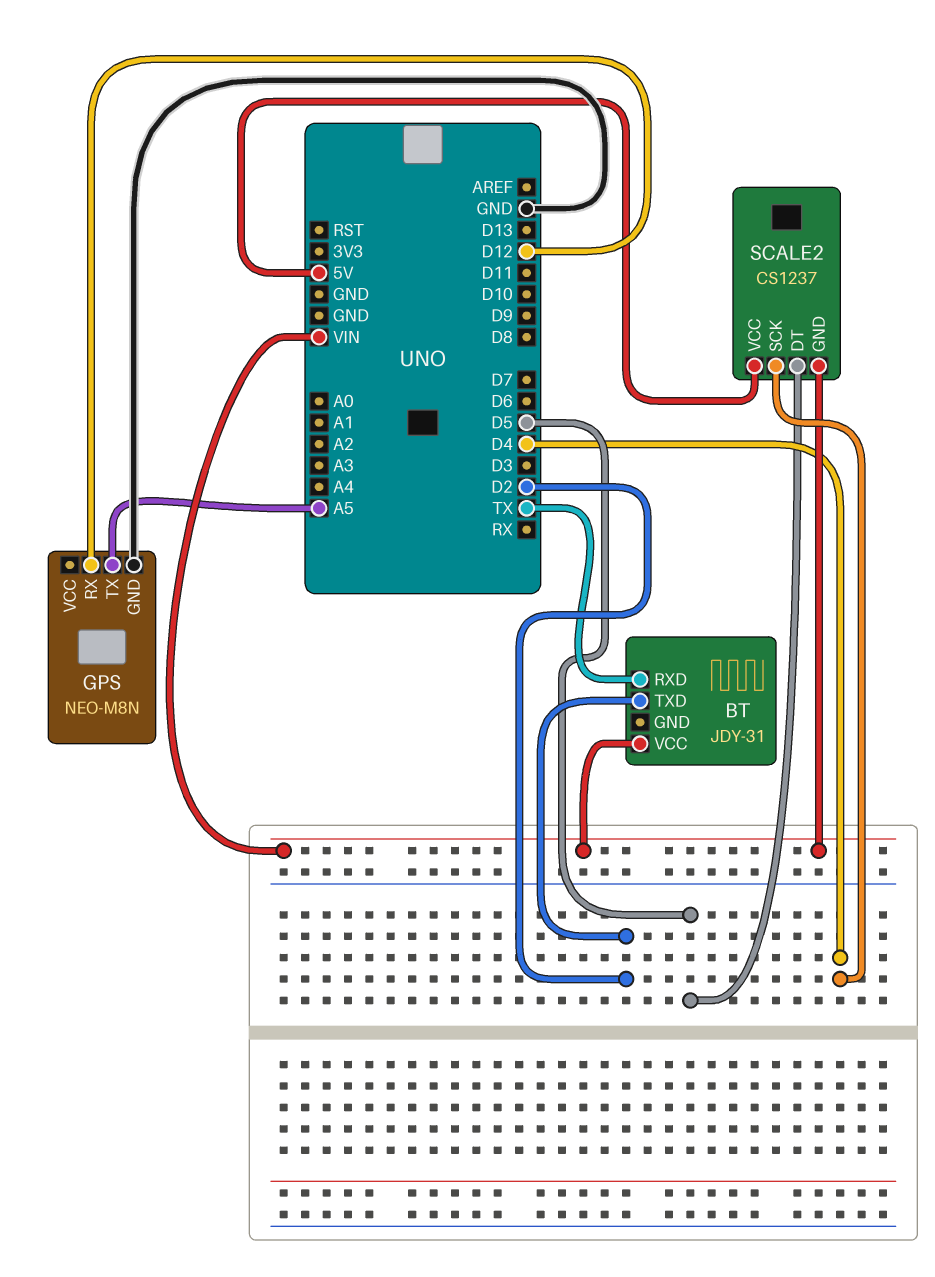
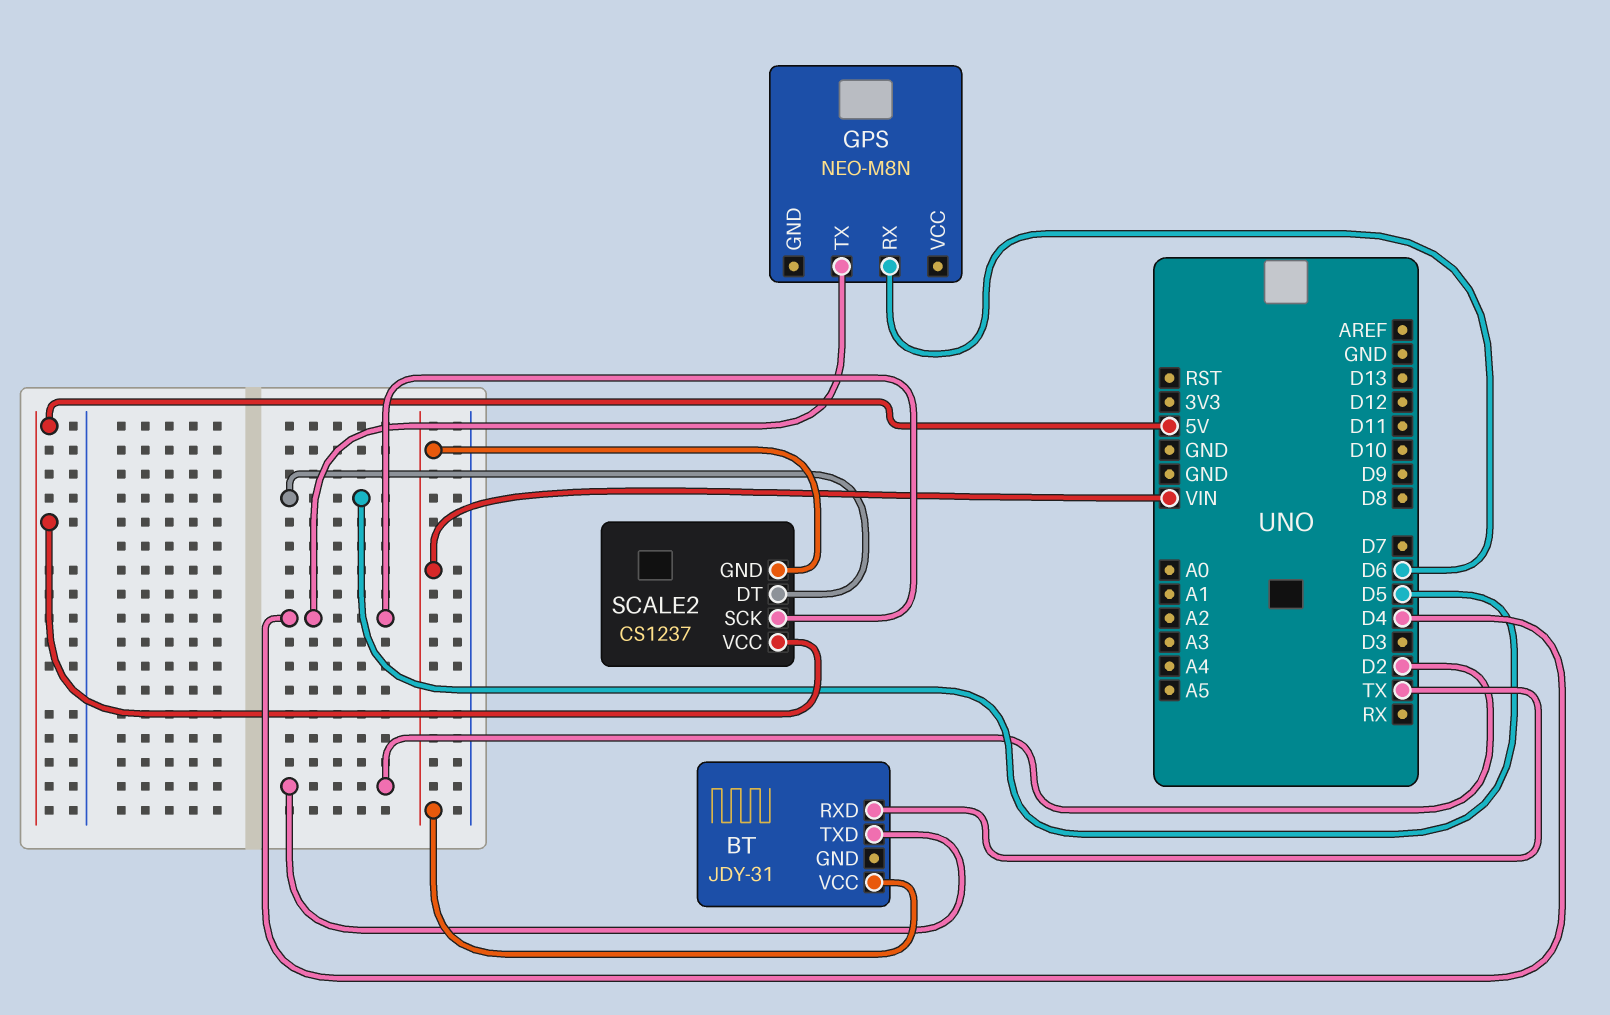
GPS pin GND: GND -> none
GPS pin RX: D12 -> D6
GPS pin TX: A5 -> D4

